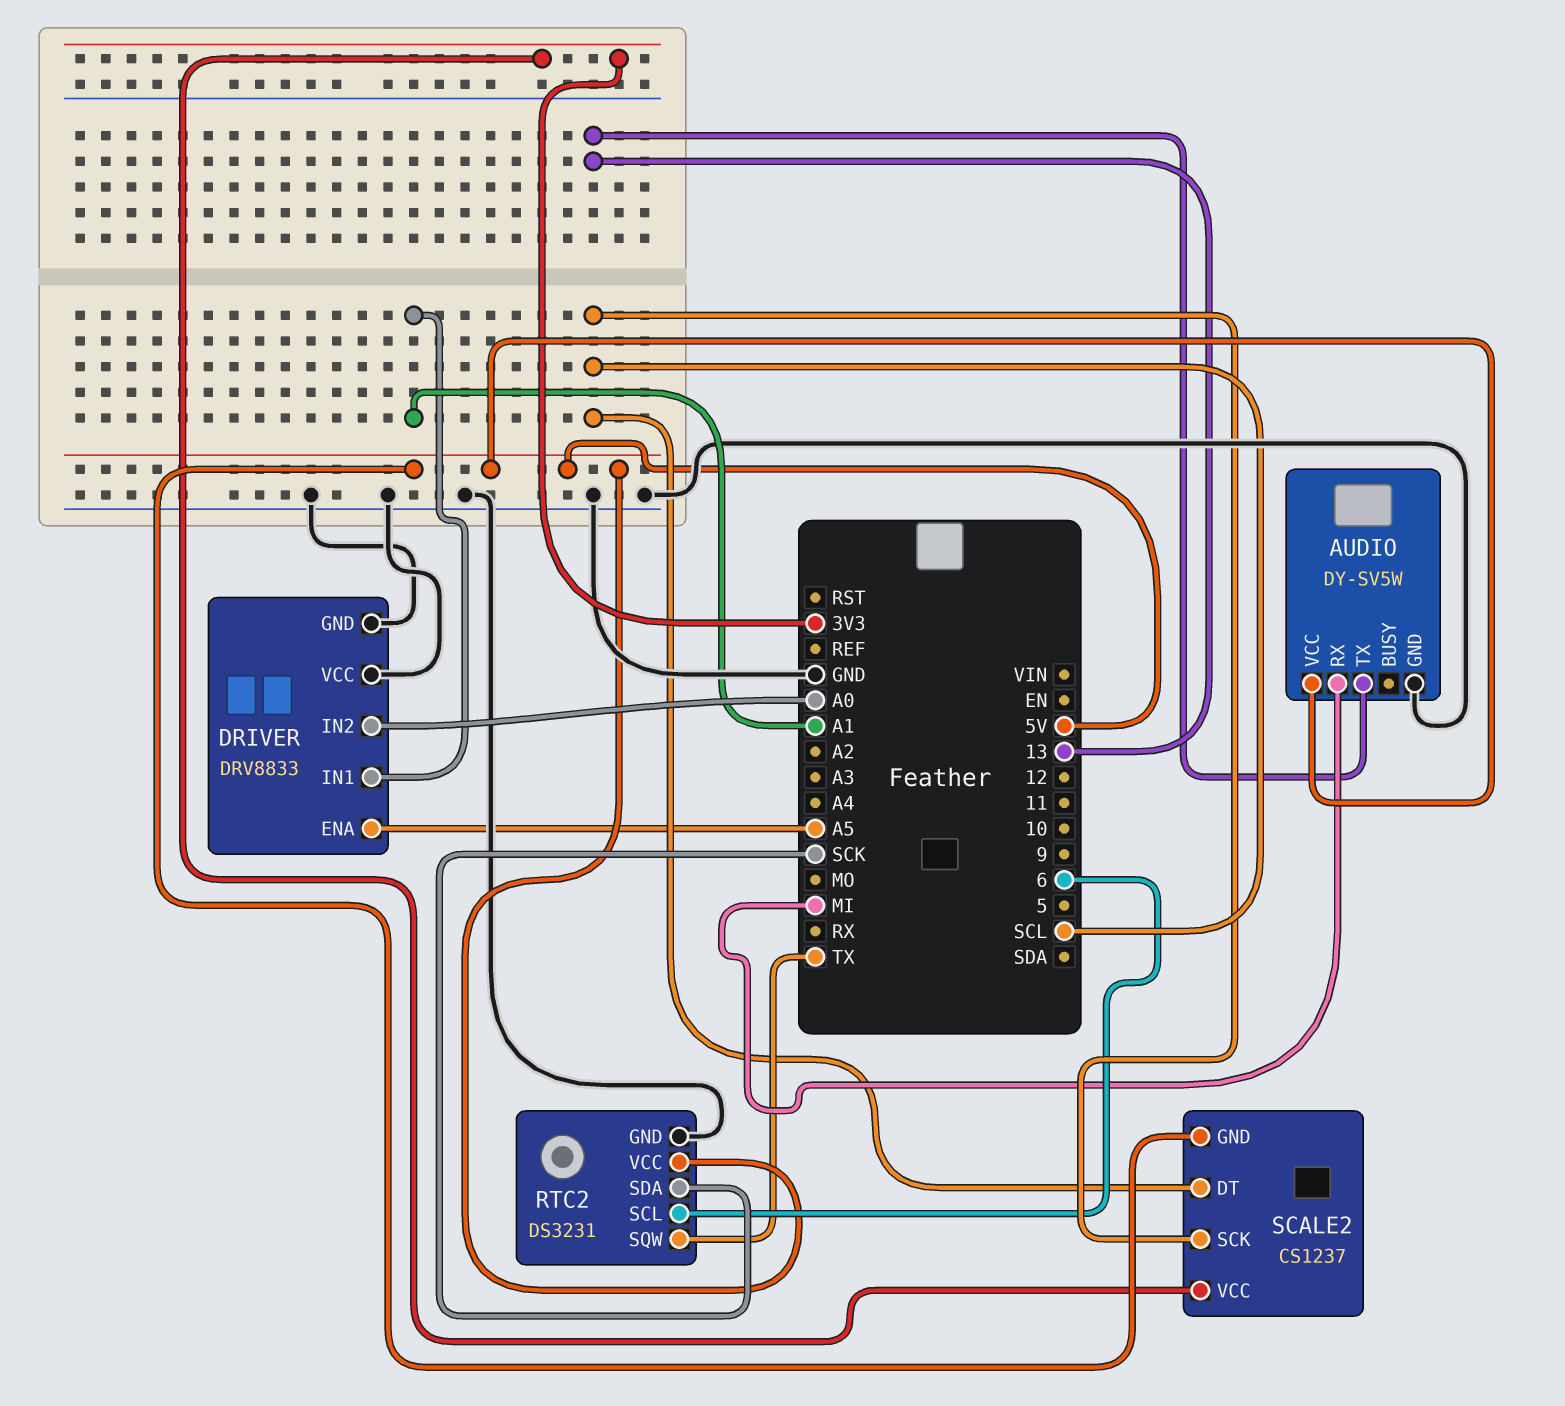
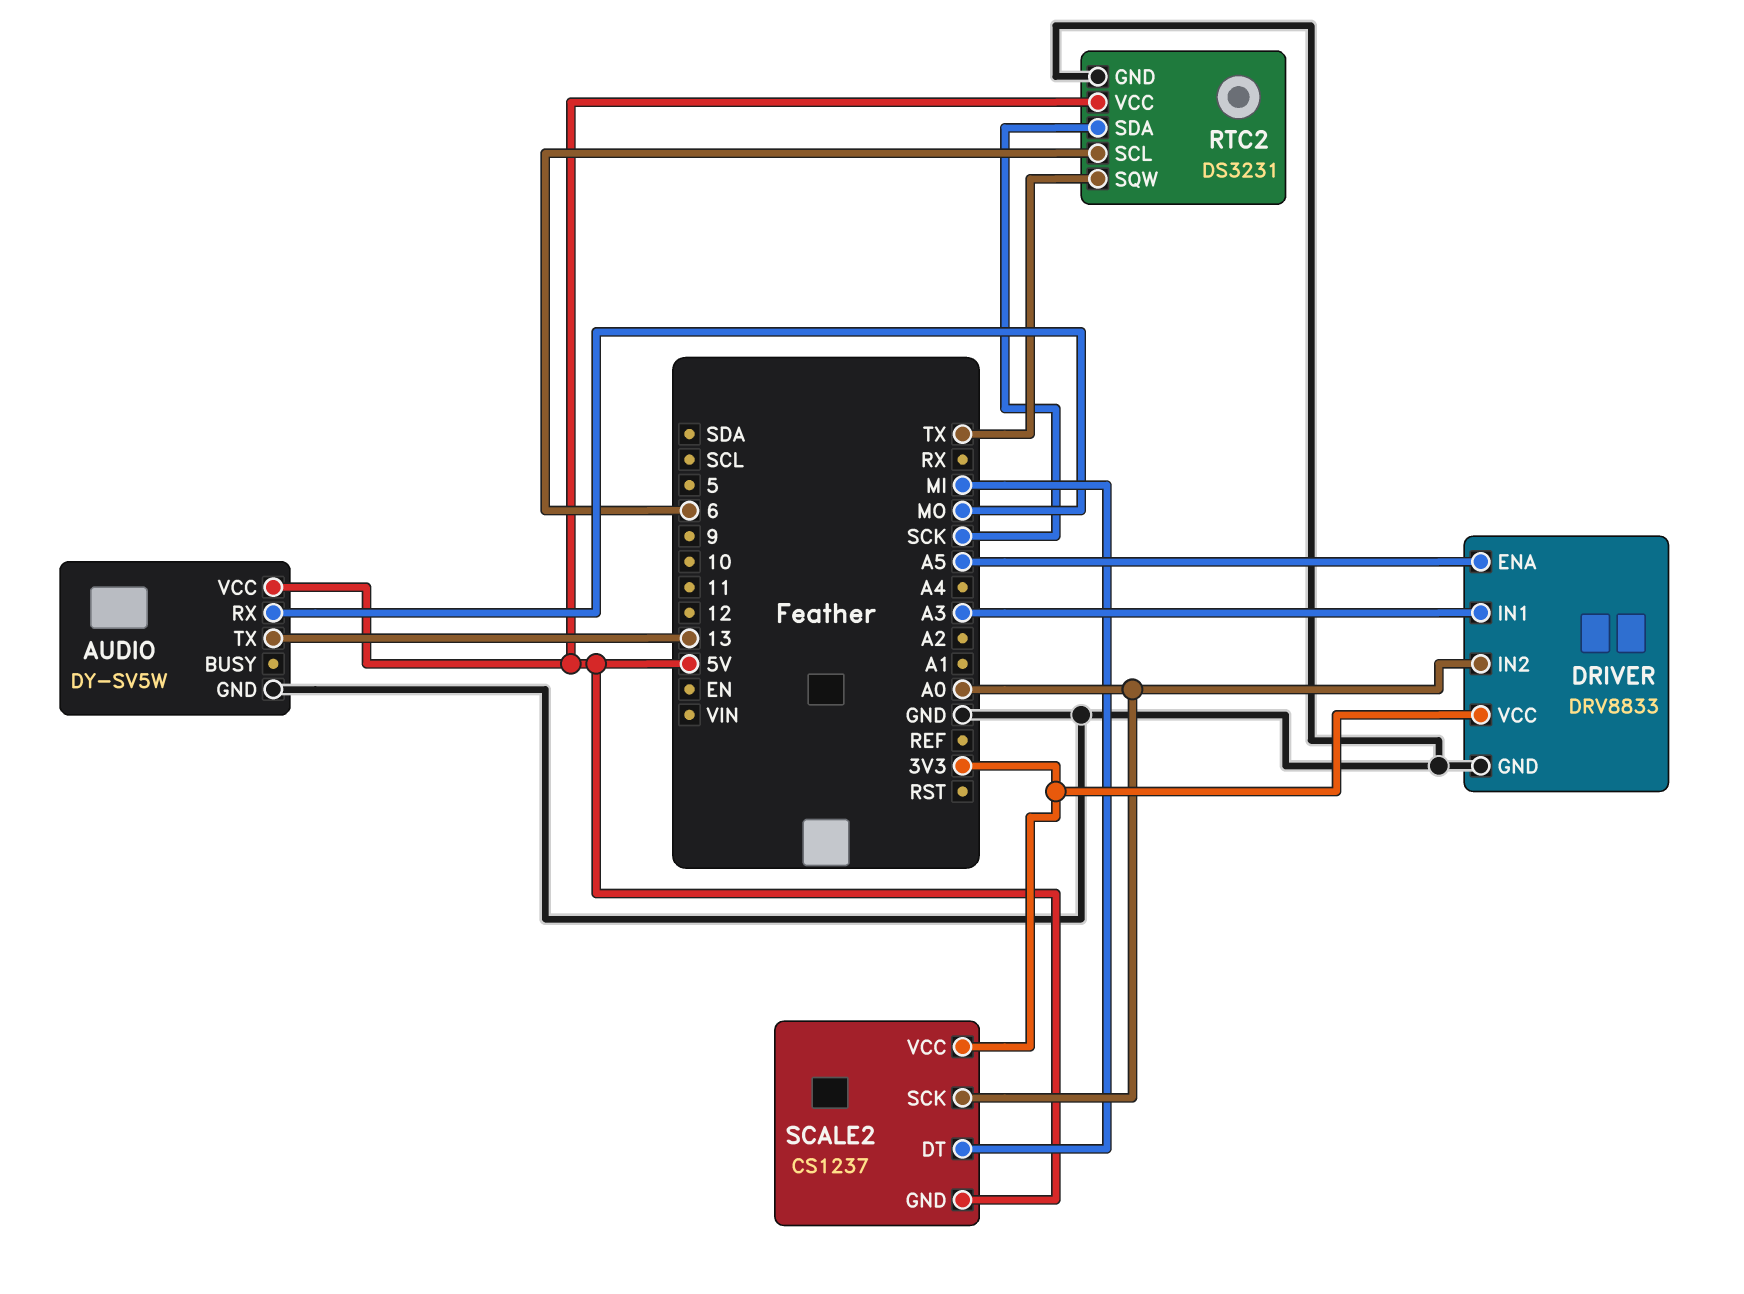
AUDIO pin RX: MI -> MO
DRIVER pin IN1: A1 -> A3
DRIVER pin VCC: GND -> 3V3
SCALE2 pin DT: SCL -> MI
SCALE2 pin SCK: SCL -> A0

